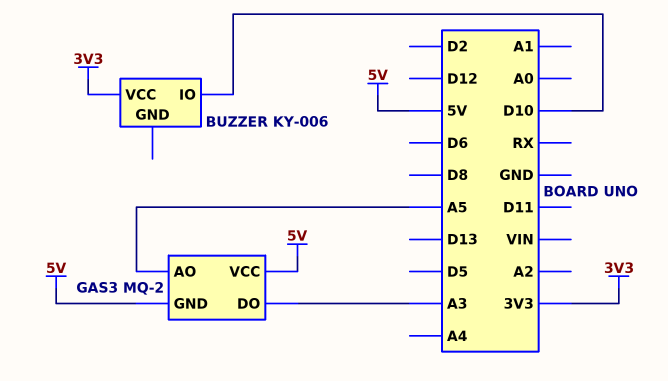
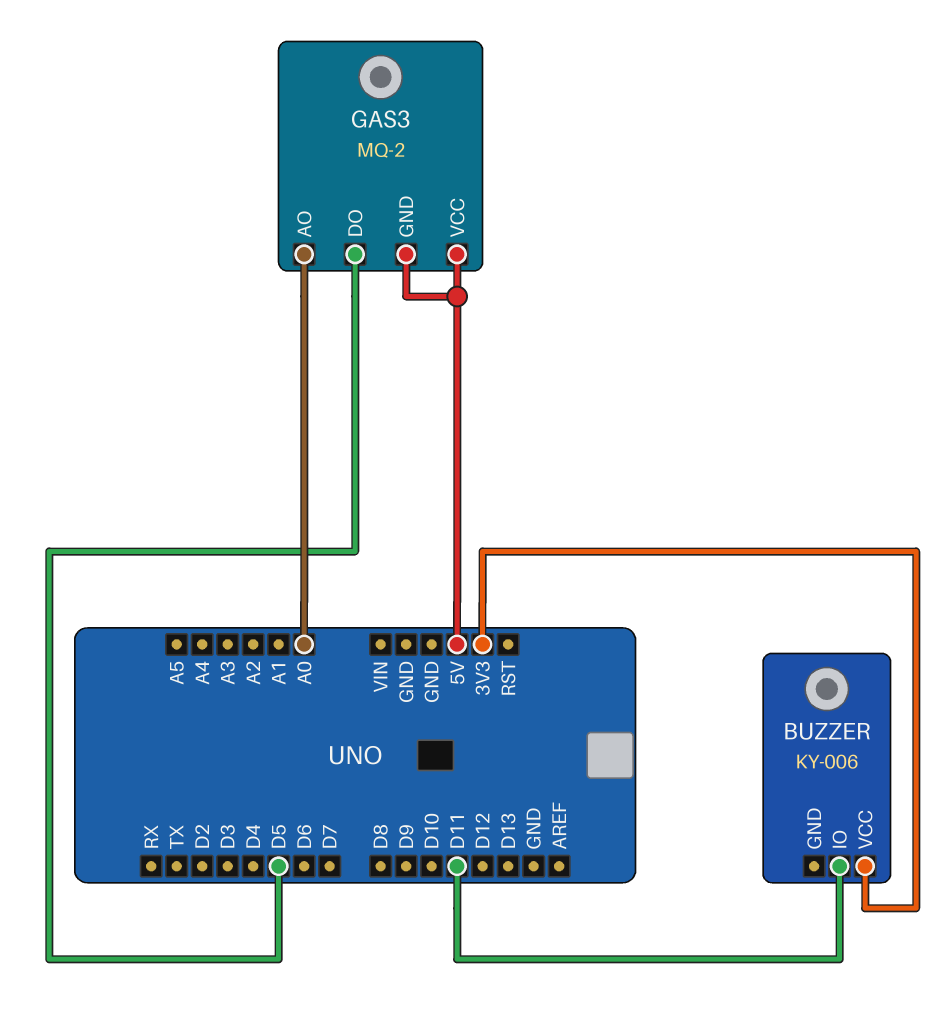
BUZZER pin IO: D10 -> D11
GAS3 pin AO: A5 -> A0
GAS3 pin DO: A3 -> D5

